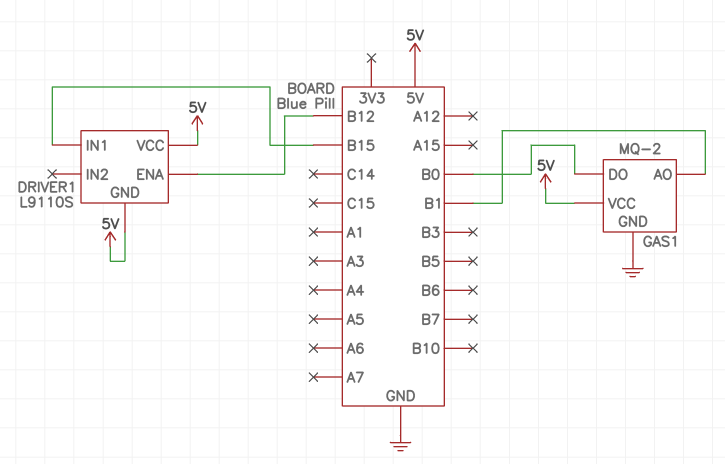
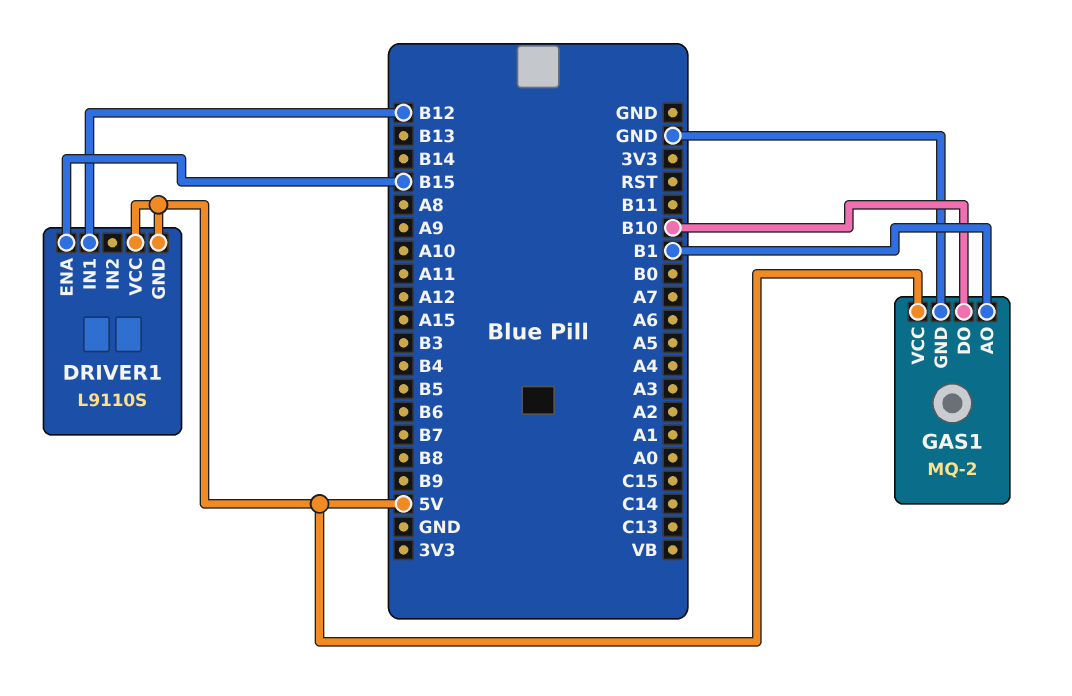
DRIVER1 pin ENA: B12 -> B15
DRIVER1 pin IN1: B15 -> B12
GAS1 pin DO: B0 -> B10

